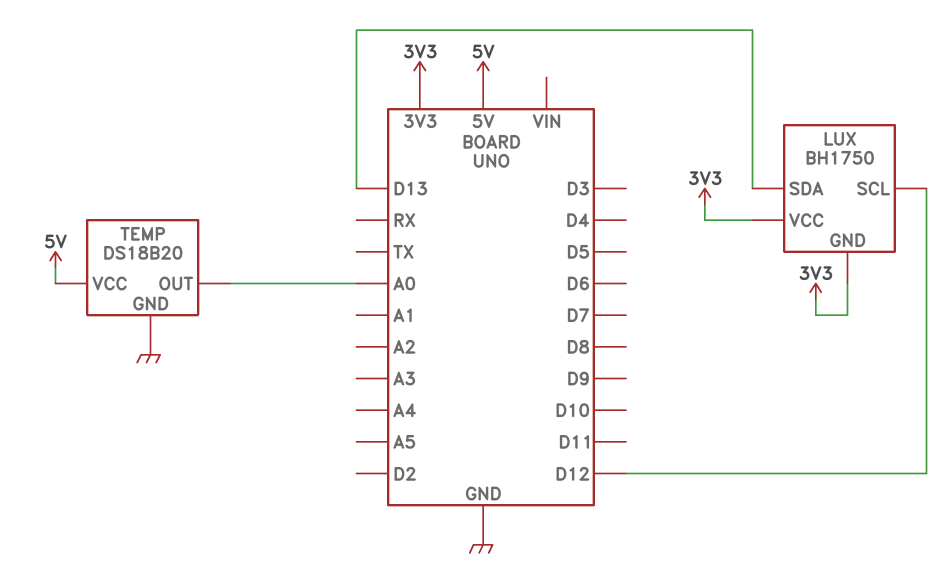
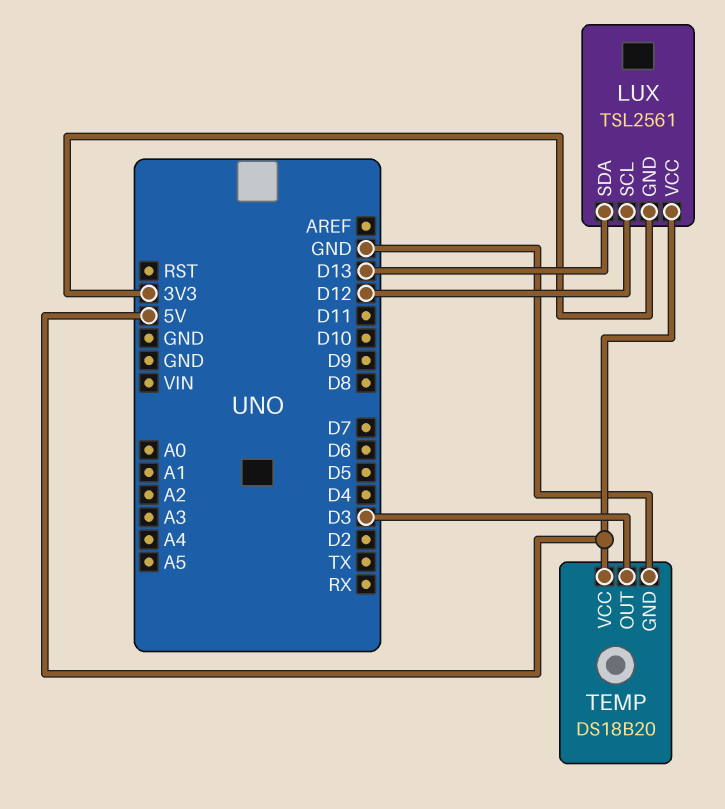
LUX: BH1750 -> TSL2561
LUX pin VCC: 3V3 -> 5V
TEMP pin OUT: A0 -> D3

